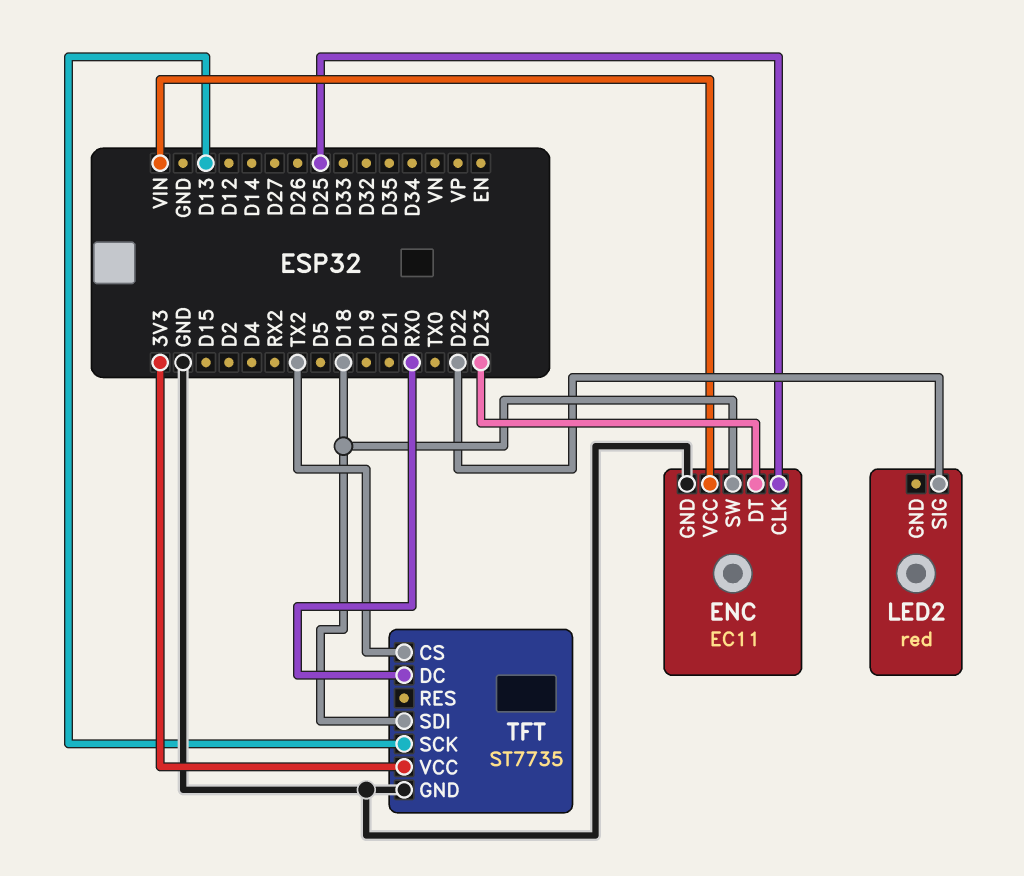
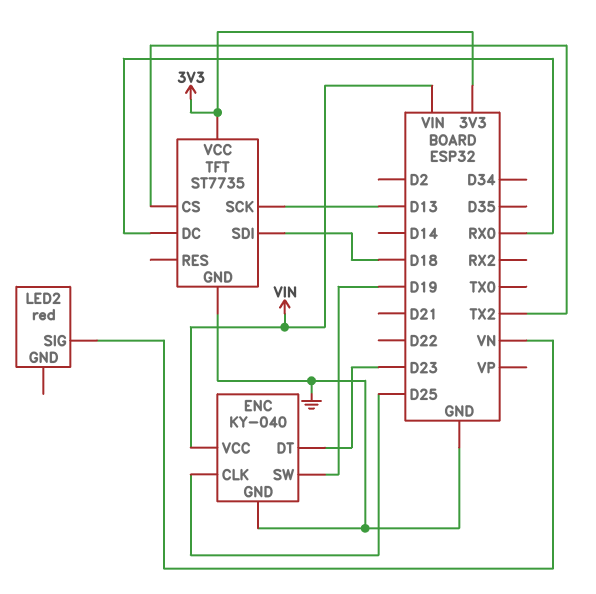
ENC: EC11 -> KY-040
ENC pin SW: D18 -> D19
LED2 pin SIG: D22 -> VN

